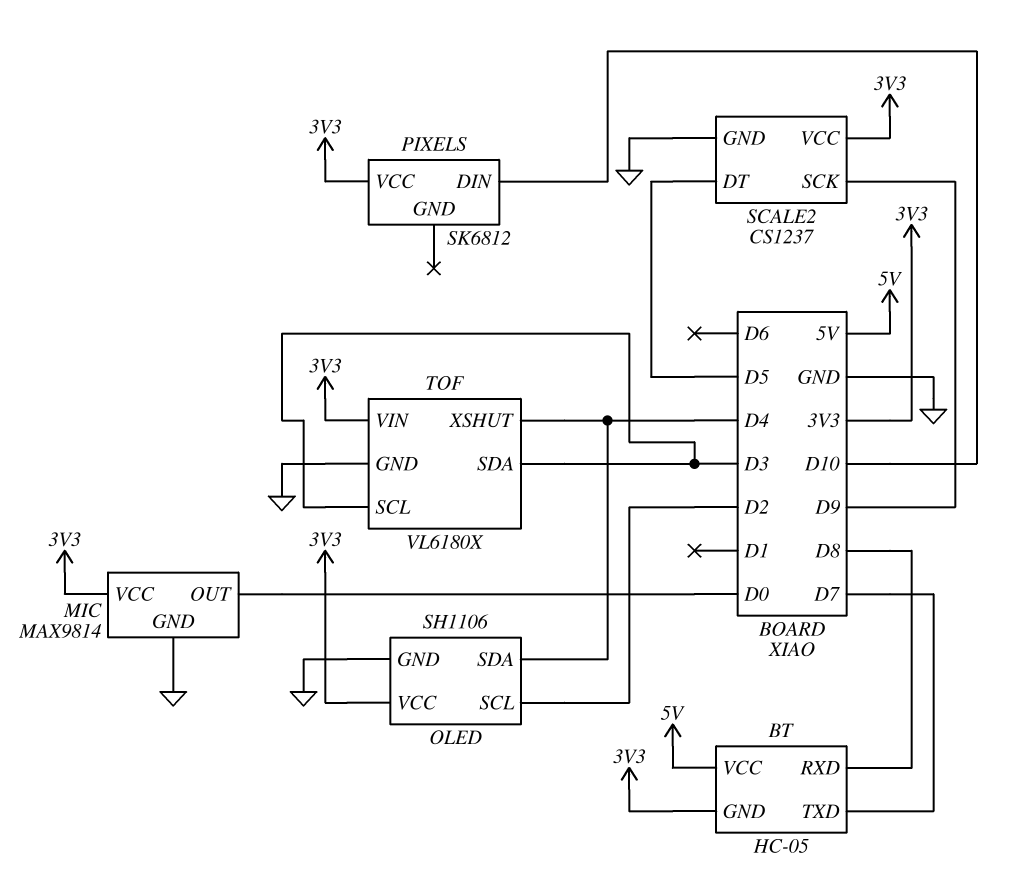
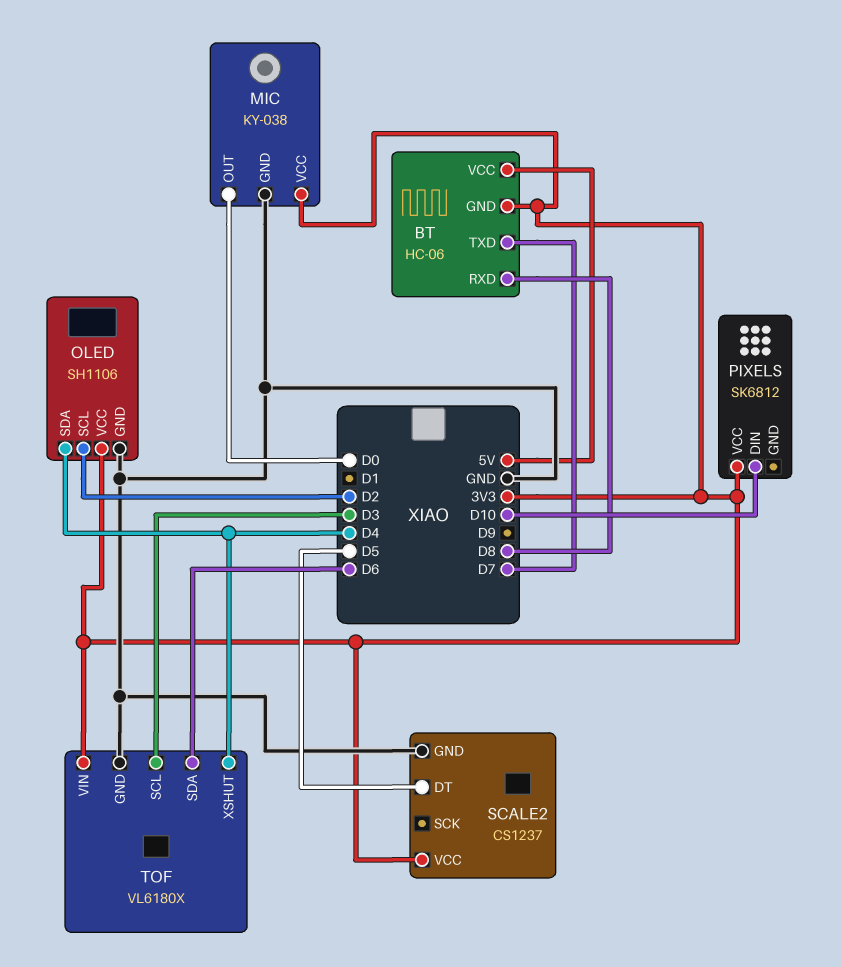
BT: HC-05 -> HC-06
MIC: MAX9814 -> KY-038
SCALE2 pin SCK: D9 -> none
TOF pin SDA: D3 -> D6

